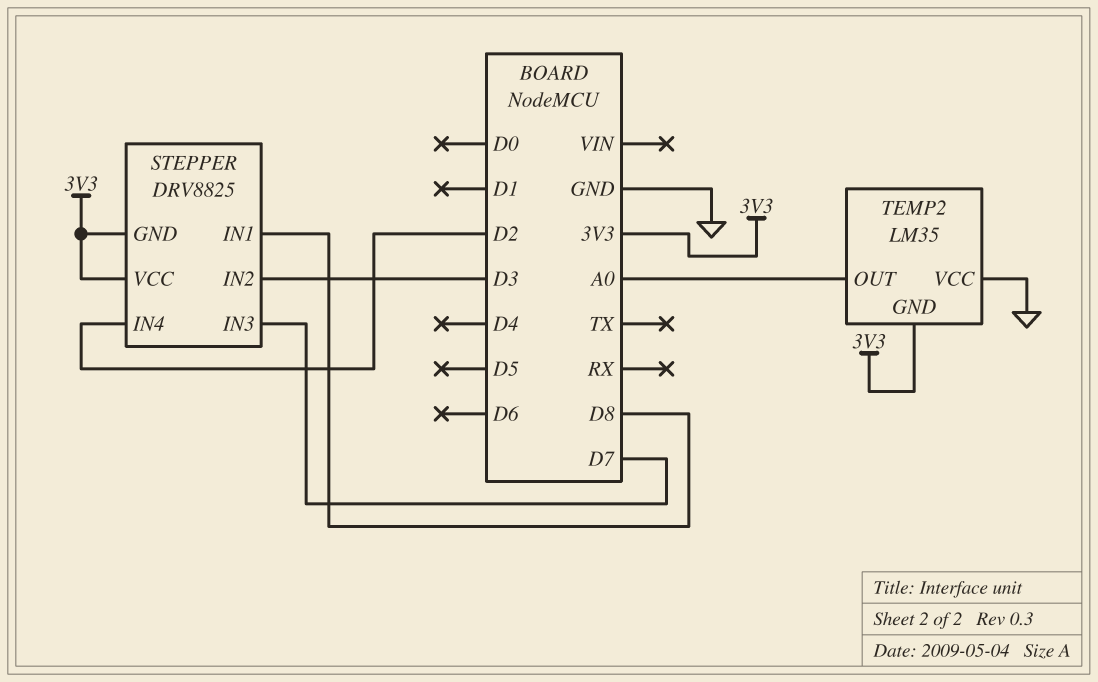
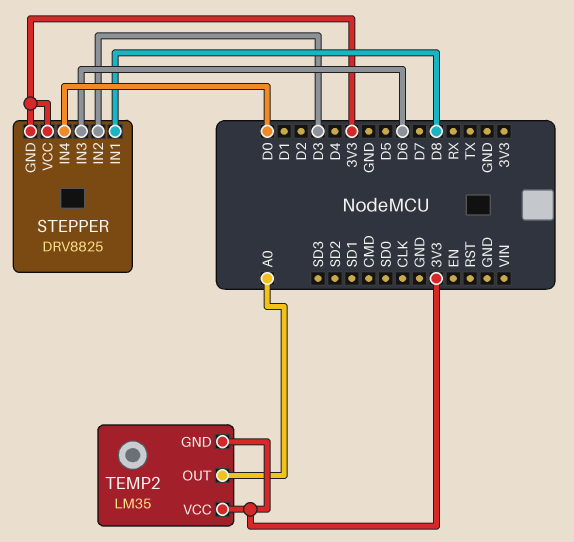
STEPPER pin IN3: D7 -> D6
STEPPER pin IN4: D2 -> D0
TEMP2 pin VCC: GND -> 3V3

